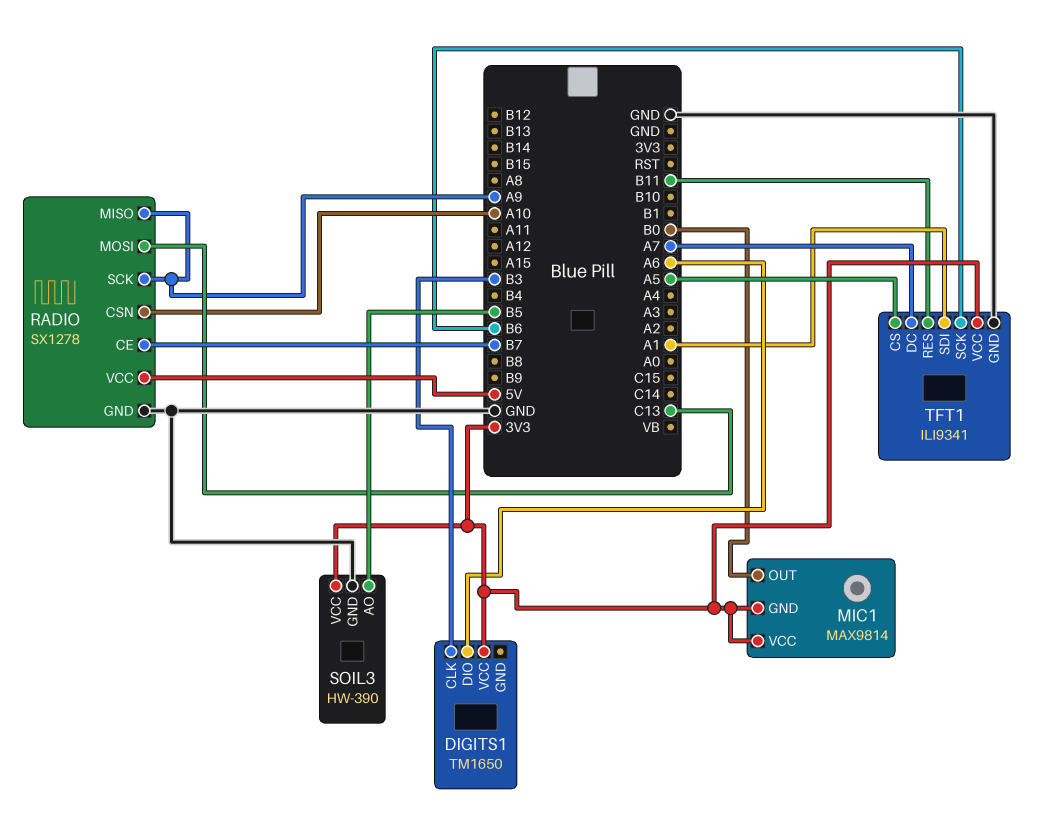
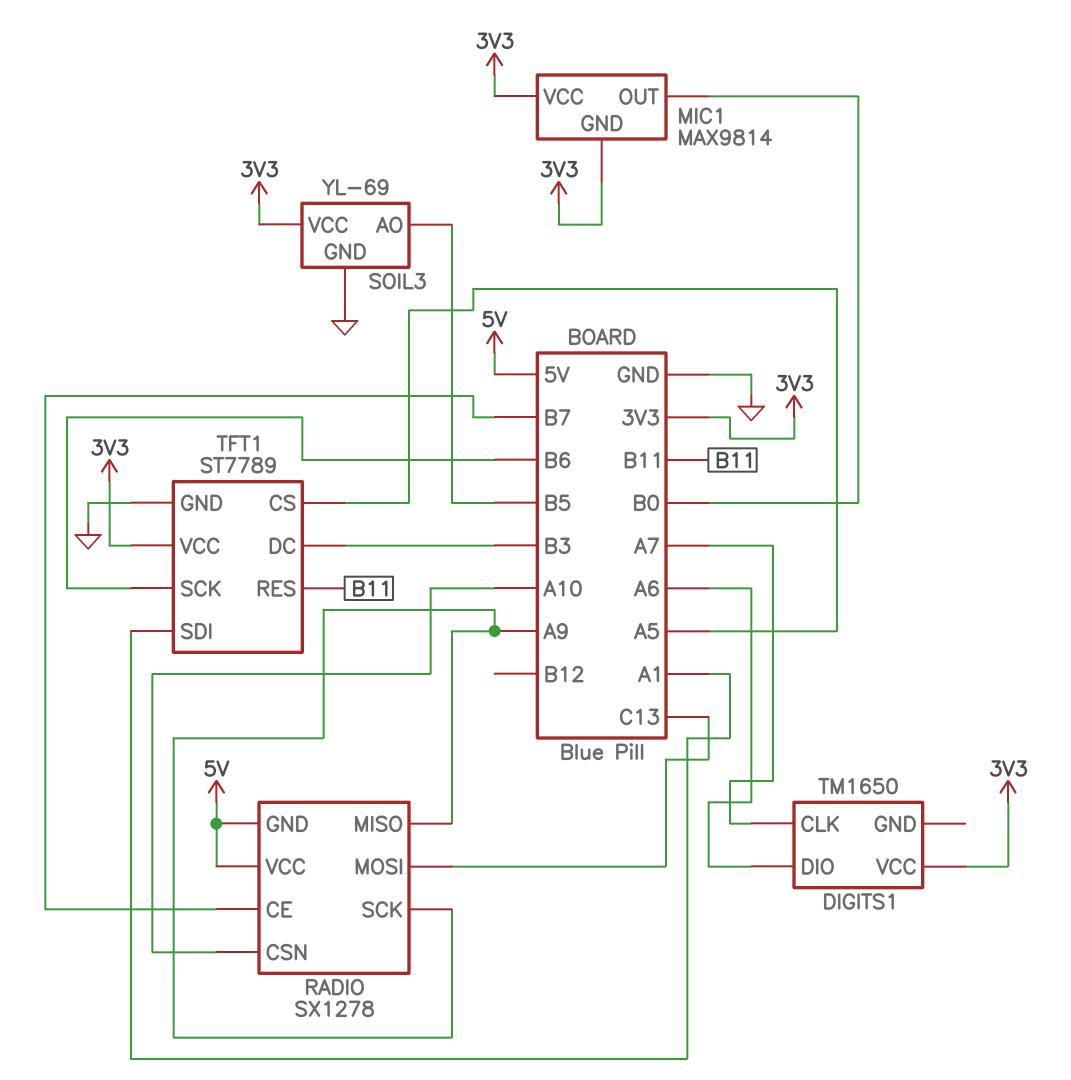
DIGITS1 pin CLK: B3 -> A7
RADIO pin GND: GND -> 5V
SOIL3: HW-390 -> YL-69
TFT1: ILI9341 -> ST7789
TFT1 pin DC: A7 -> B3

